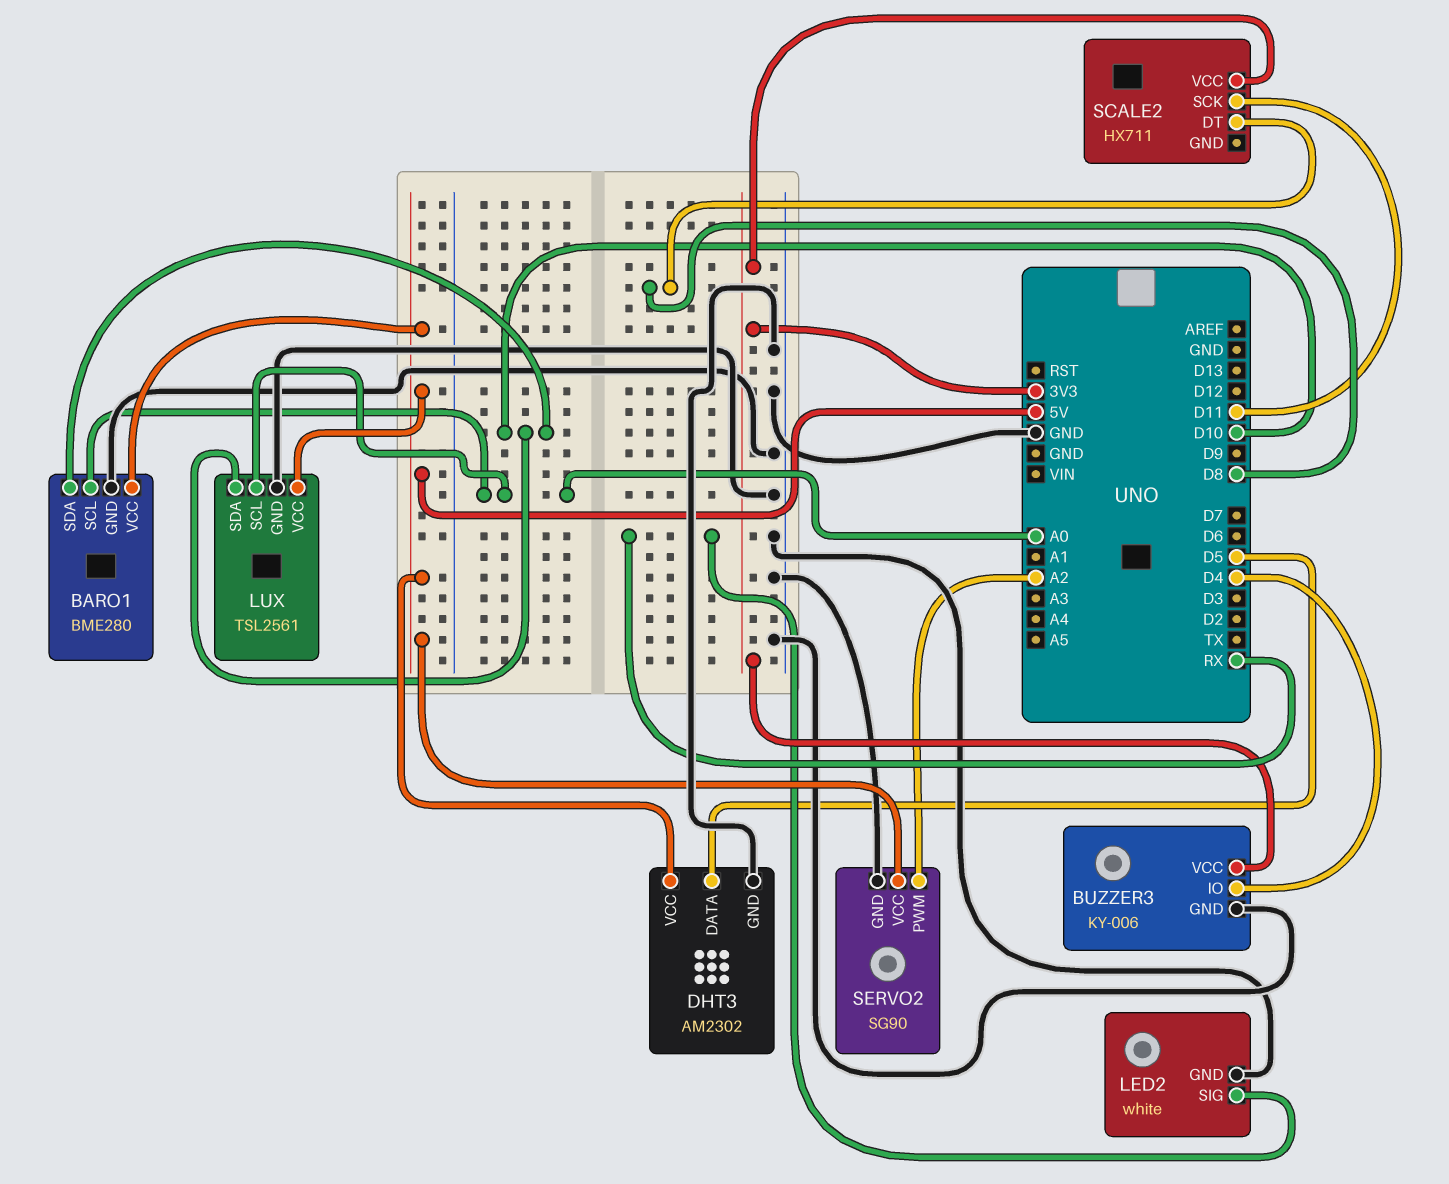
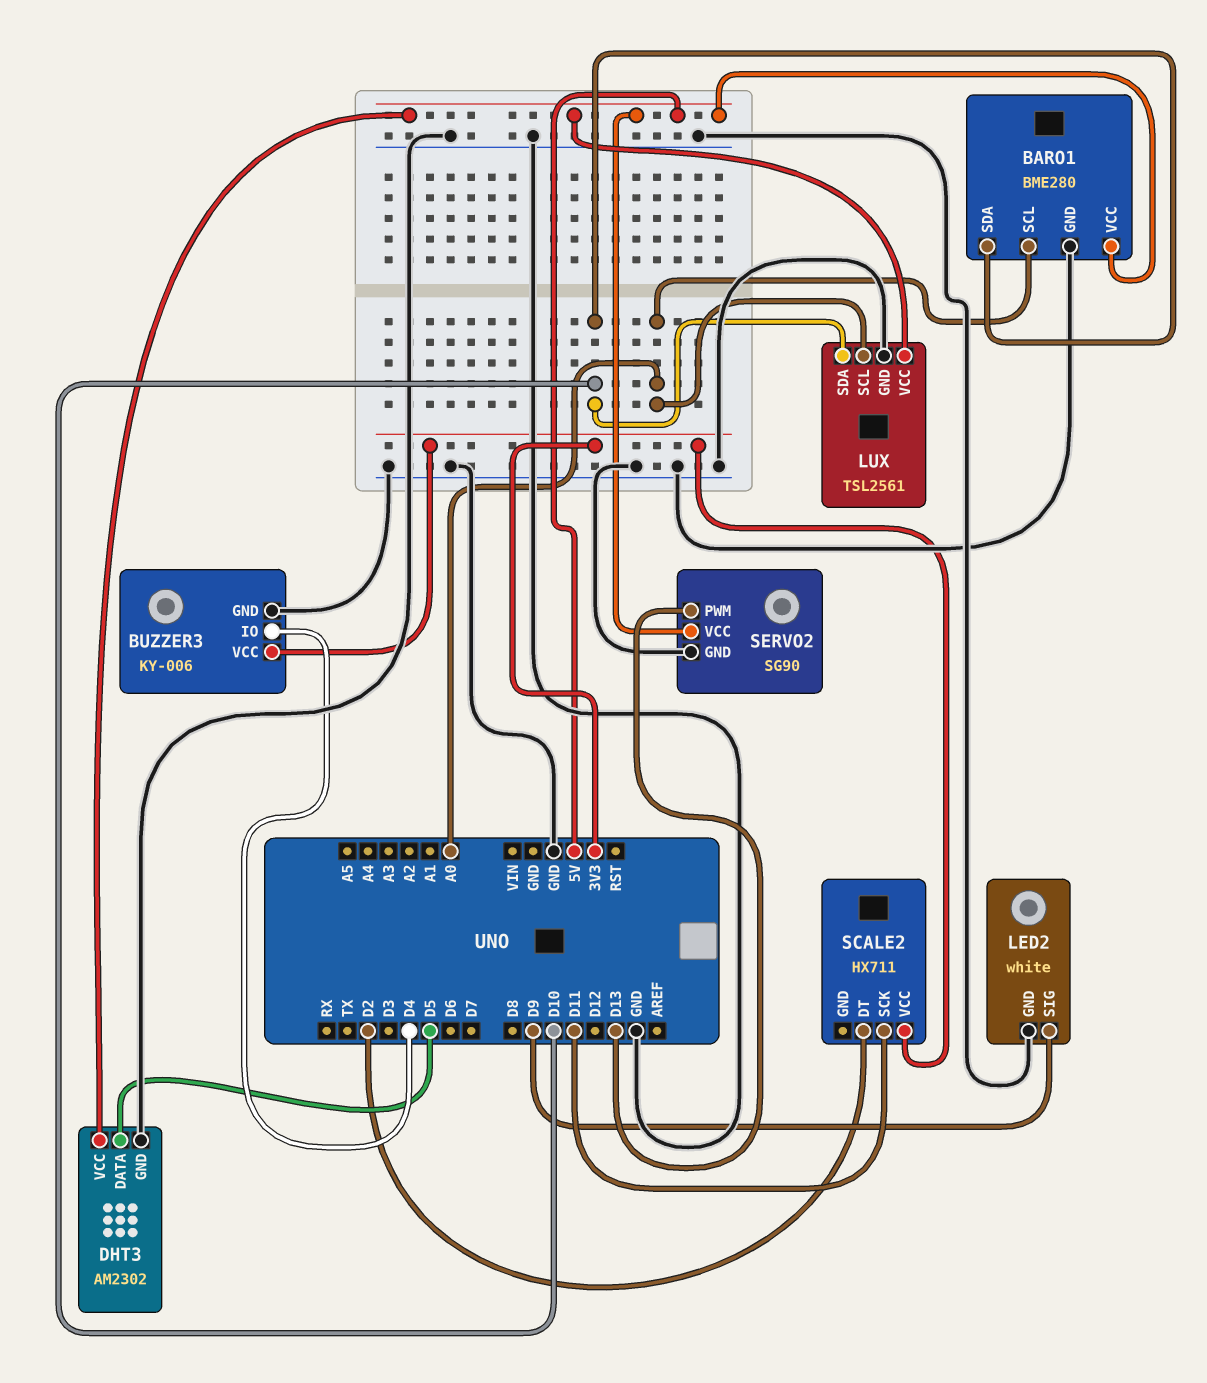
LED2 pin SIG: RX -> D9
SCALE2 pin DT: D8 -> D2
SERVO2 pin PWM: A2 -> D13

